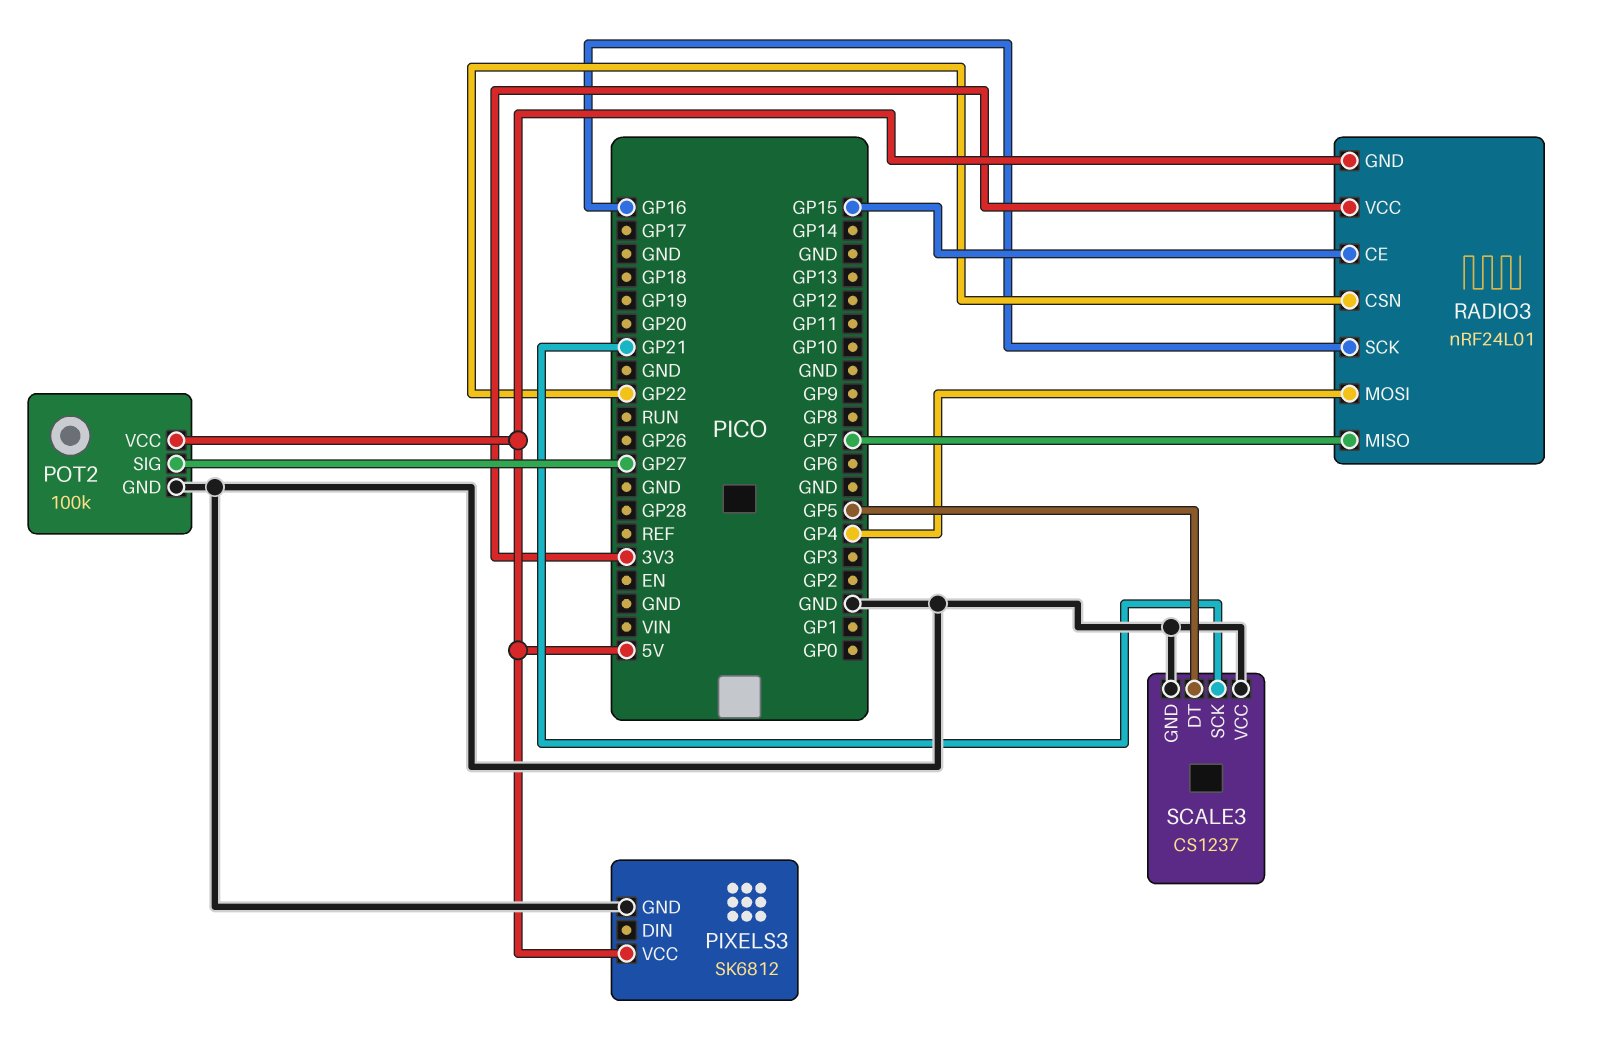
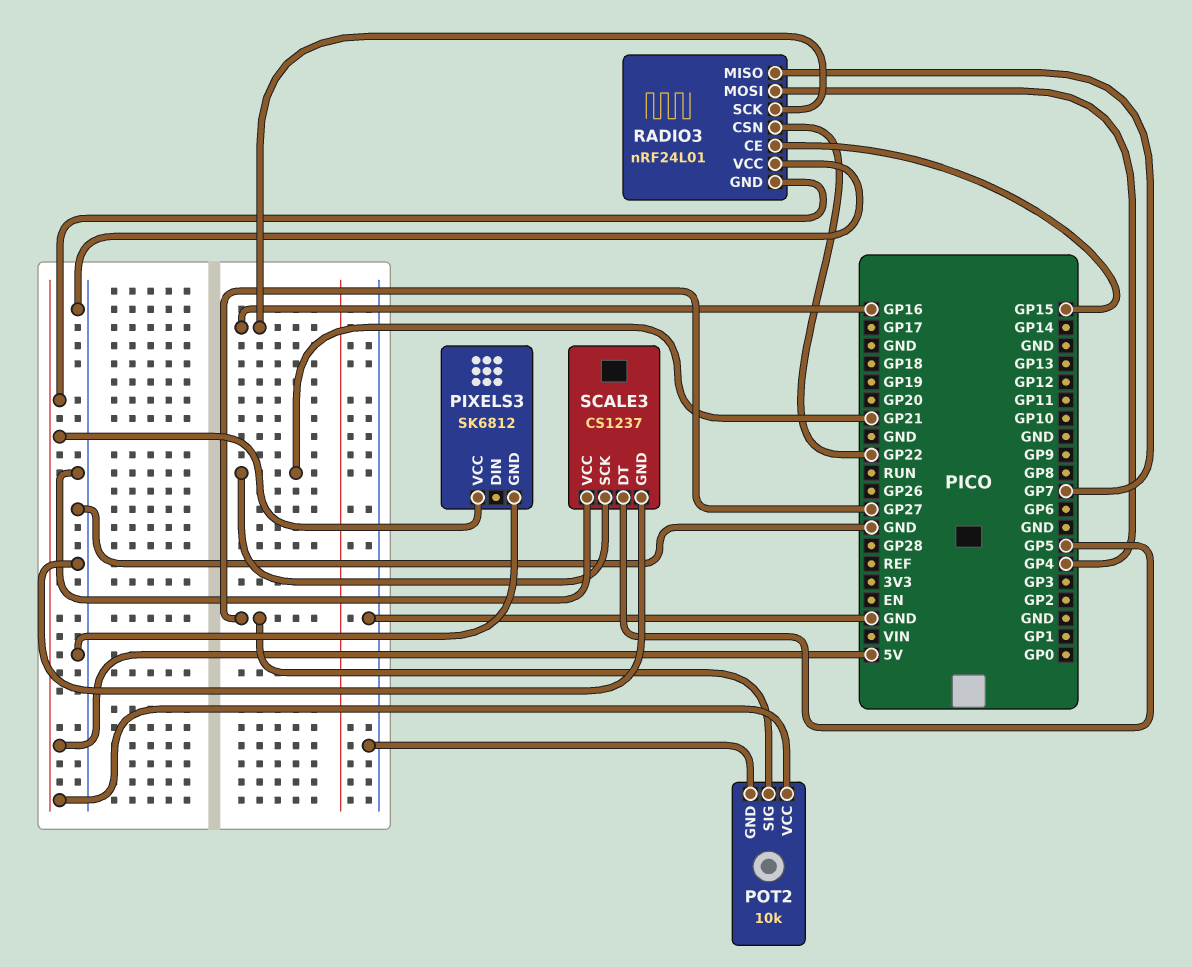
POT2: 100k -> 10k
RADIO3 pin VCC: 3V3 -> GND

